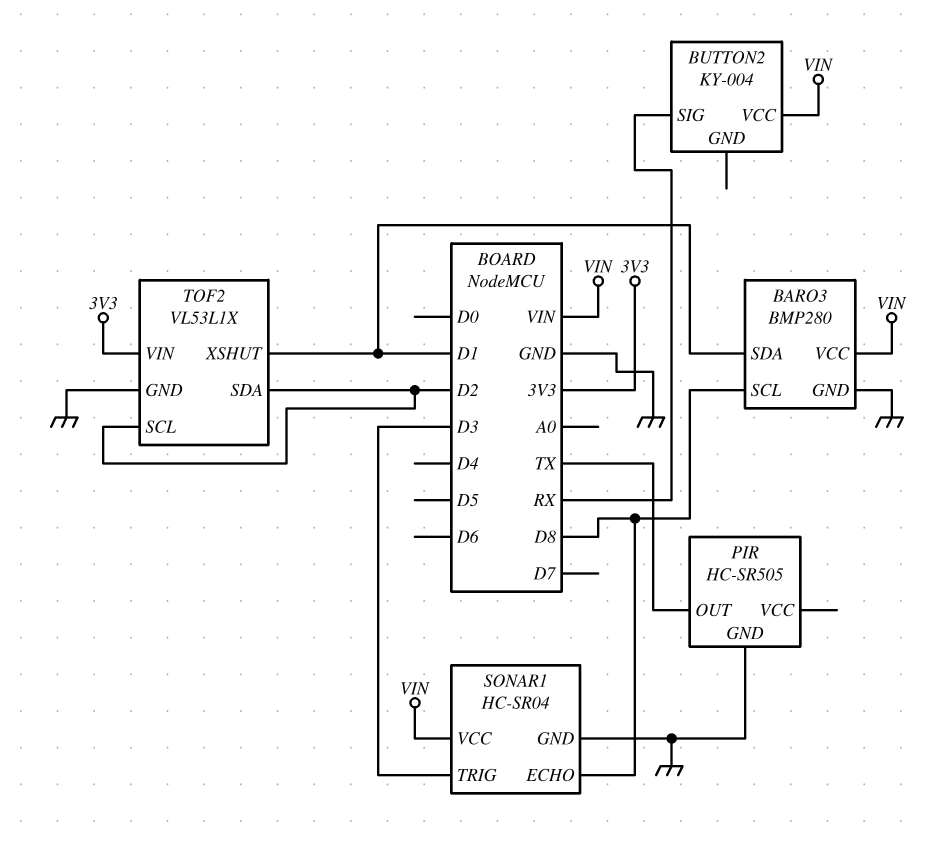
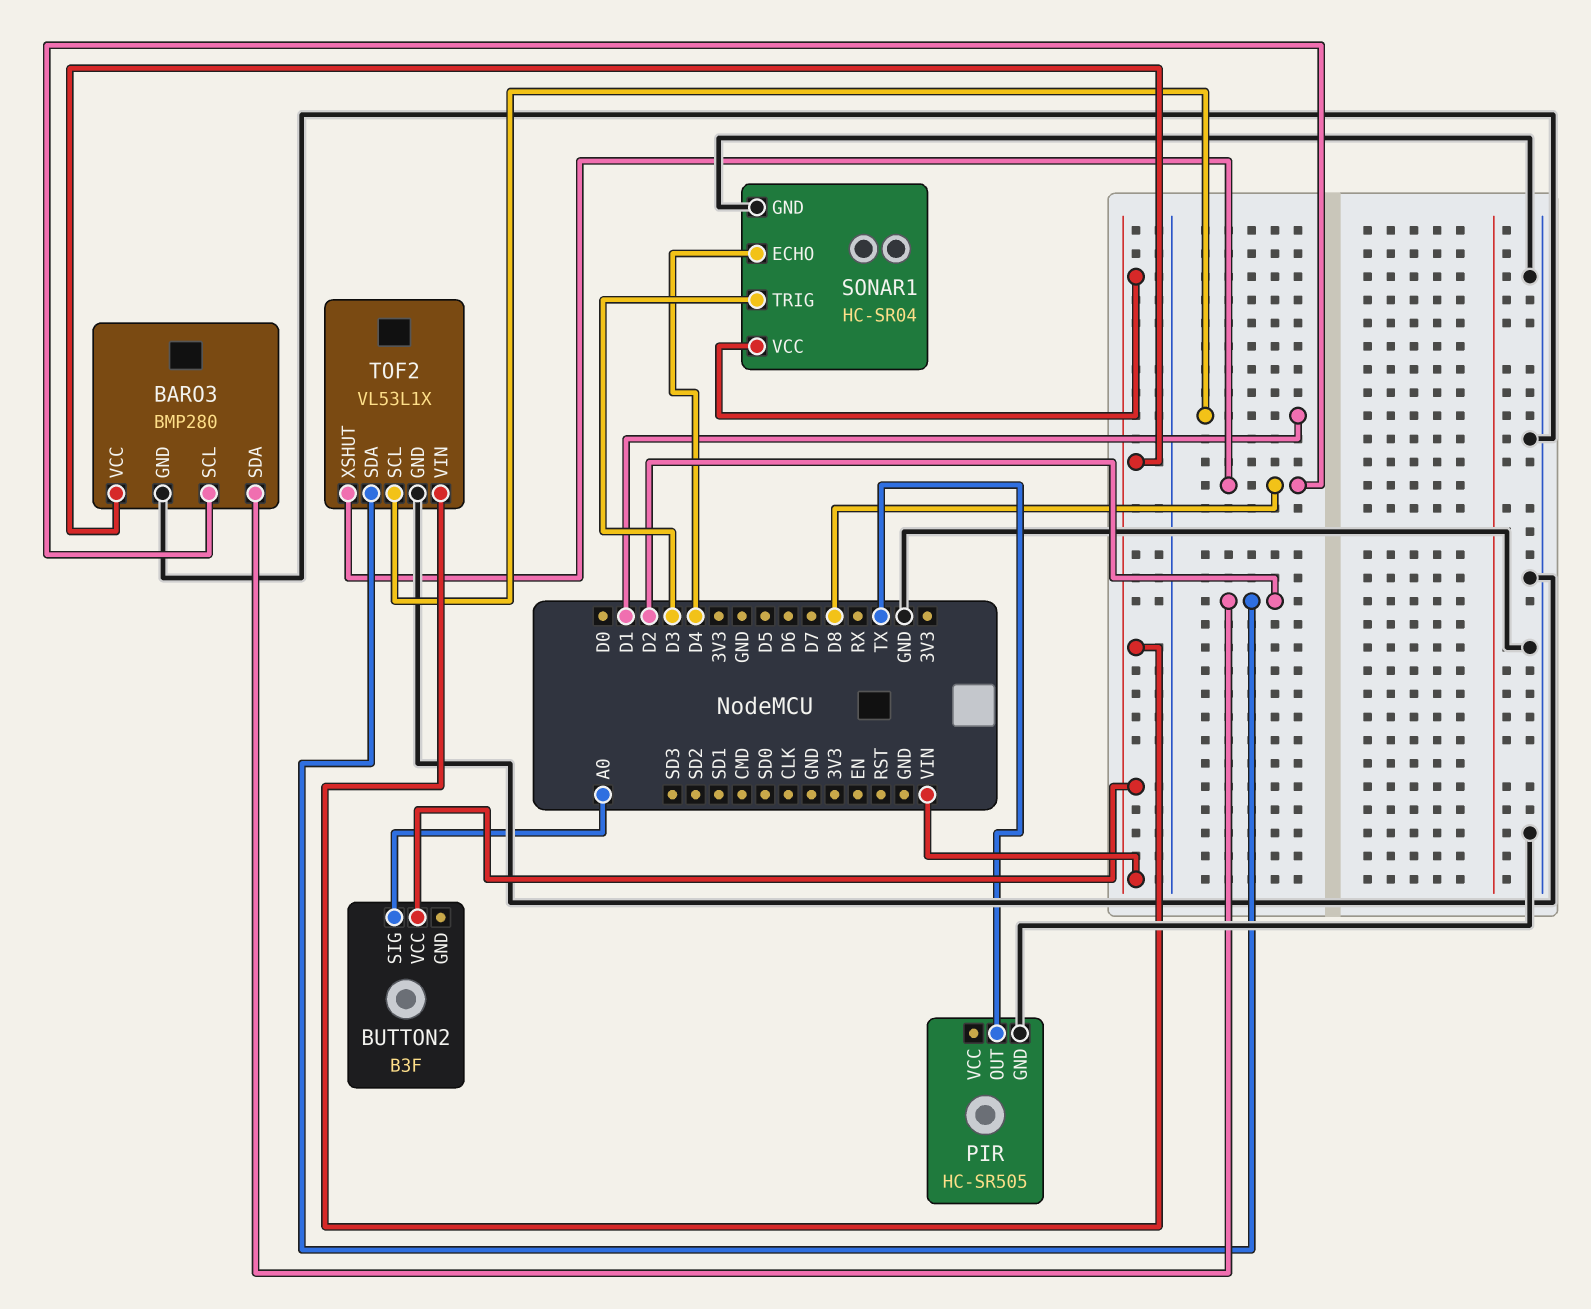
BARO3 pin SDA: D1 -> D2
BUTTON2: KY-004 -> B3F
BUTTON2 pin SIG: RX -> A0
SONAR1 pin ECHO: D8 -> D4
TOF2 pin SCL: D2 -> D1
TOF2 pin VIN: 3V3 -> VIN
TOF2 pin XSHUT: D1 -> D8

